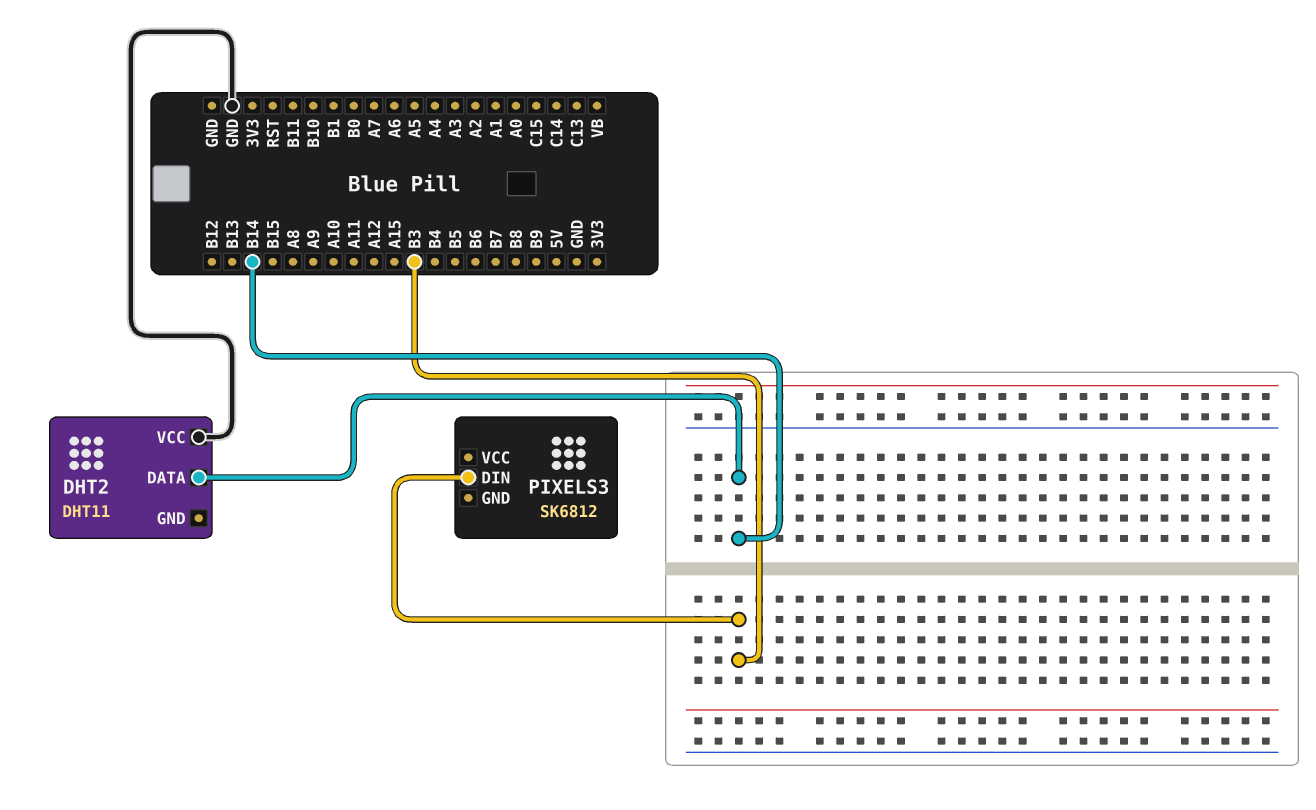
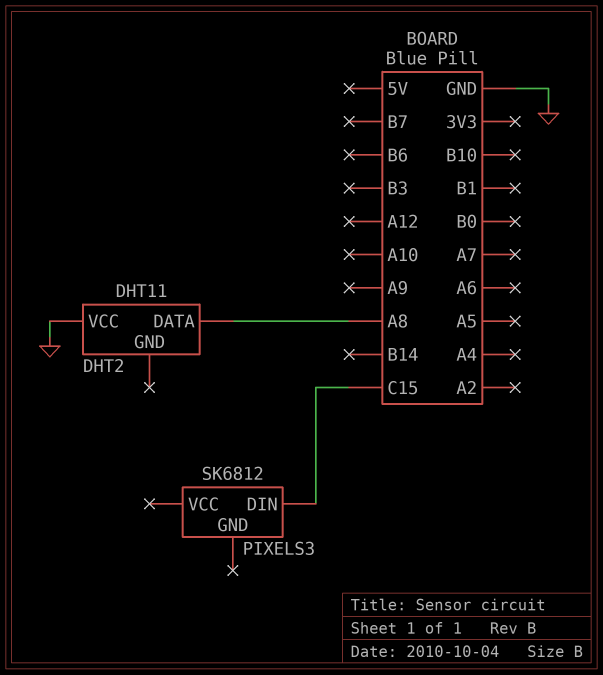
DHT2 pin DATA: B14 -> A8
PIXELS3 pin DIN: B3 -> C15

